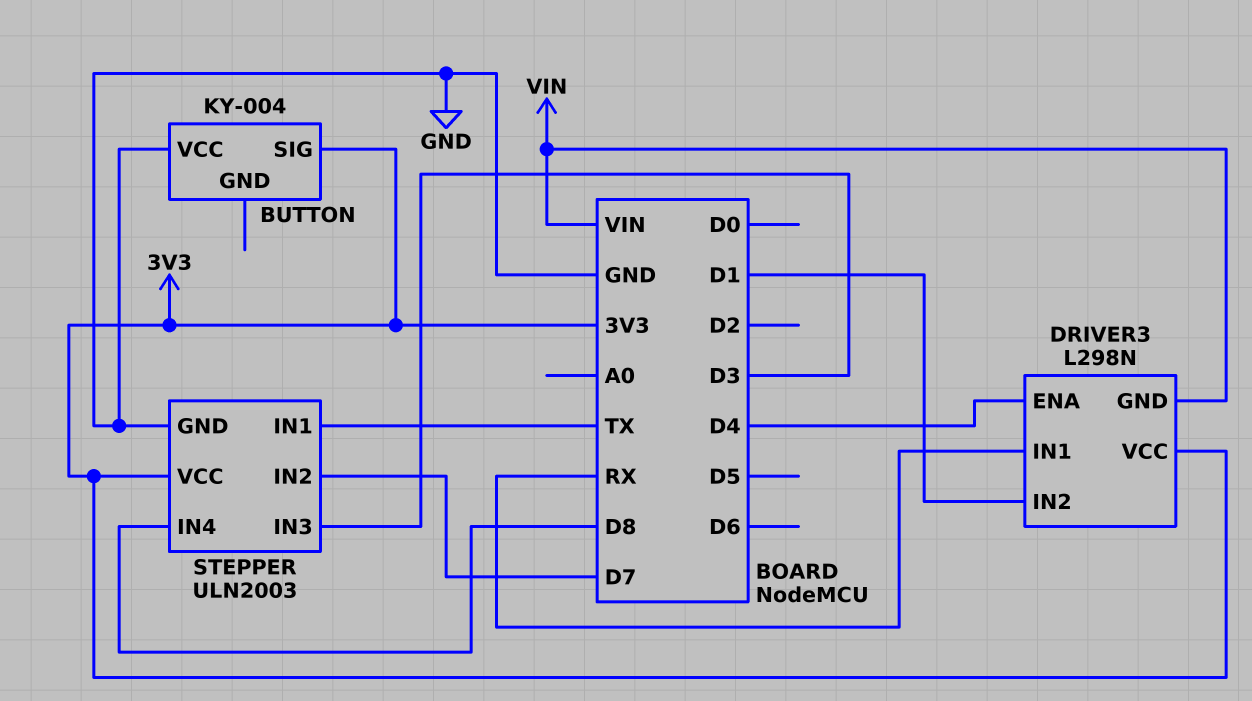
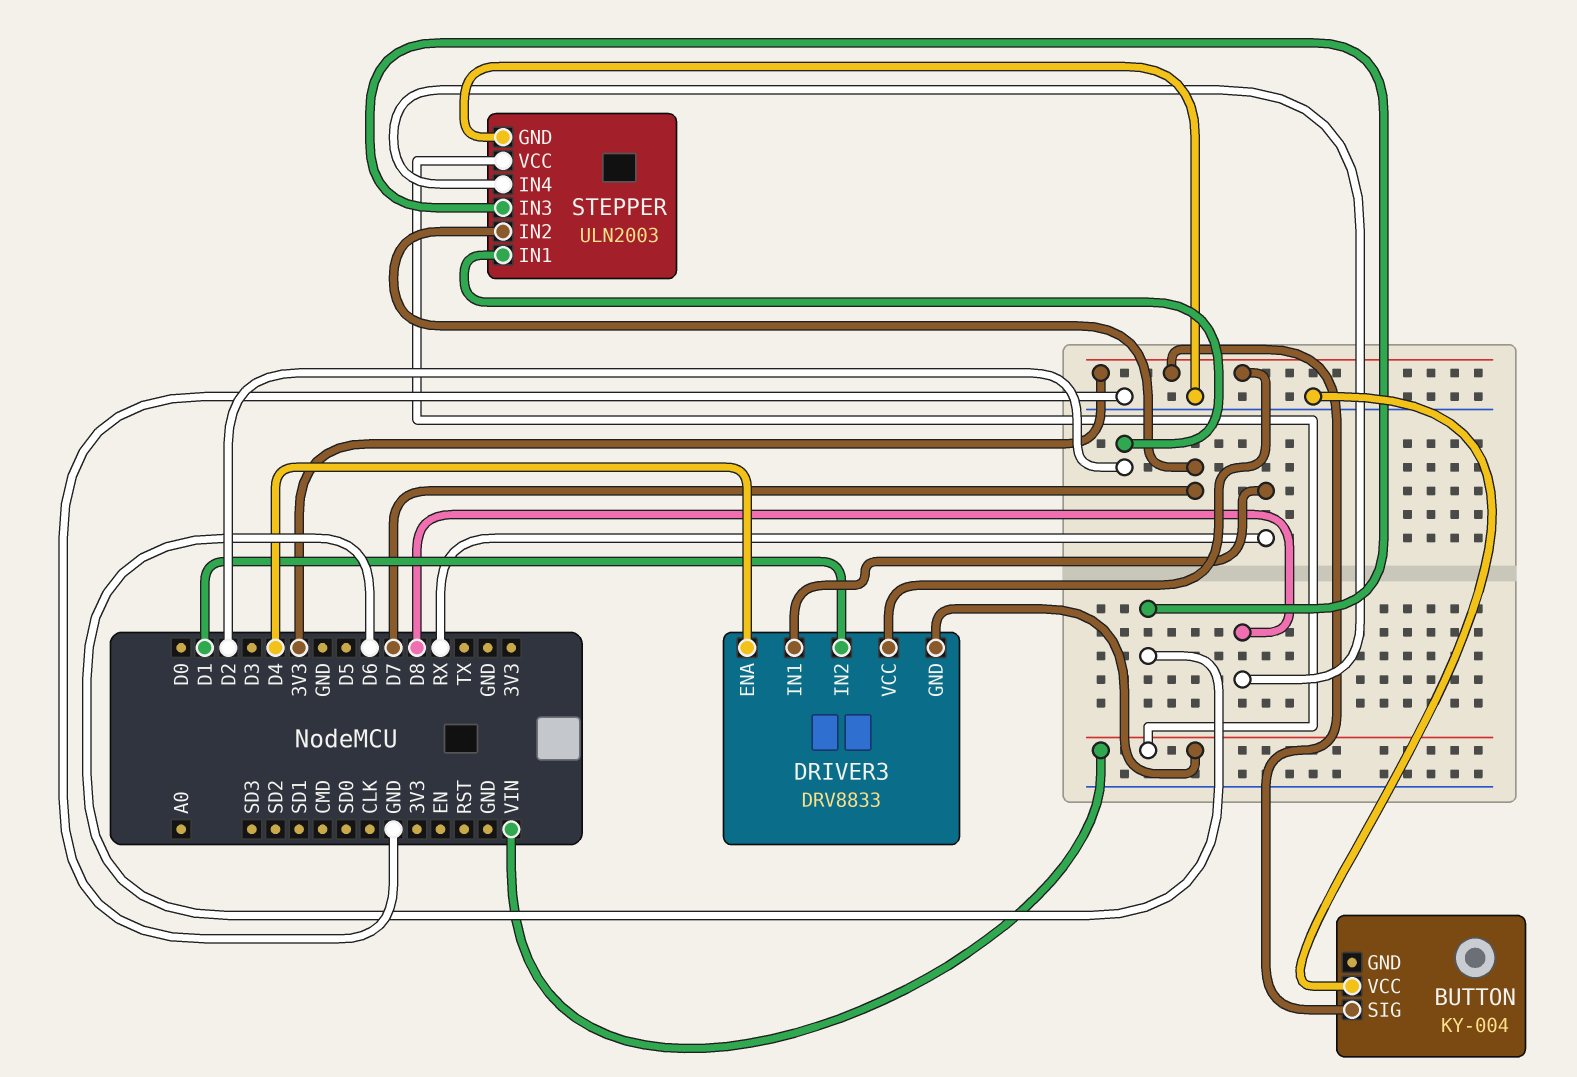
DRIVER3: L298N -> DRV8833
STEPPER pin IN1: TX -> D2
STEPPER pin IN3: D3 -> D6
STEPPER pin VCC: 3V3 -> VIN

